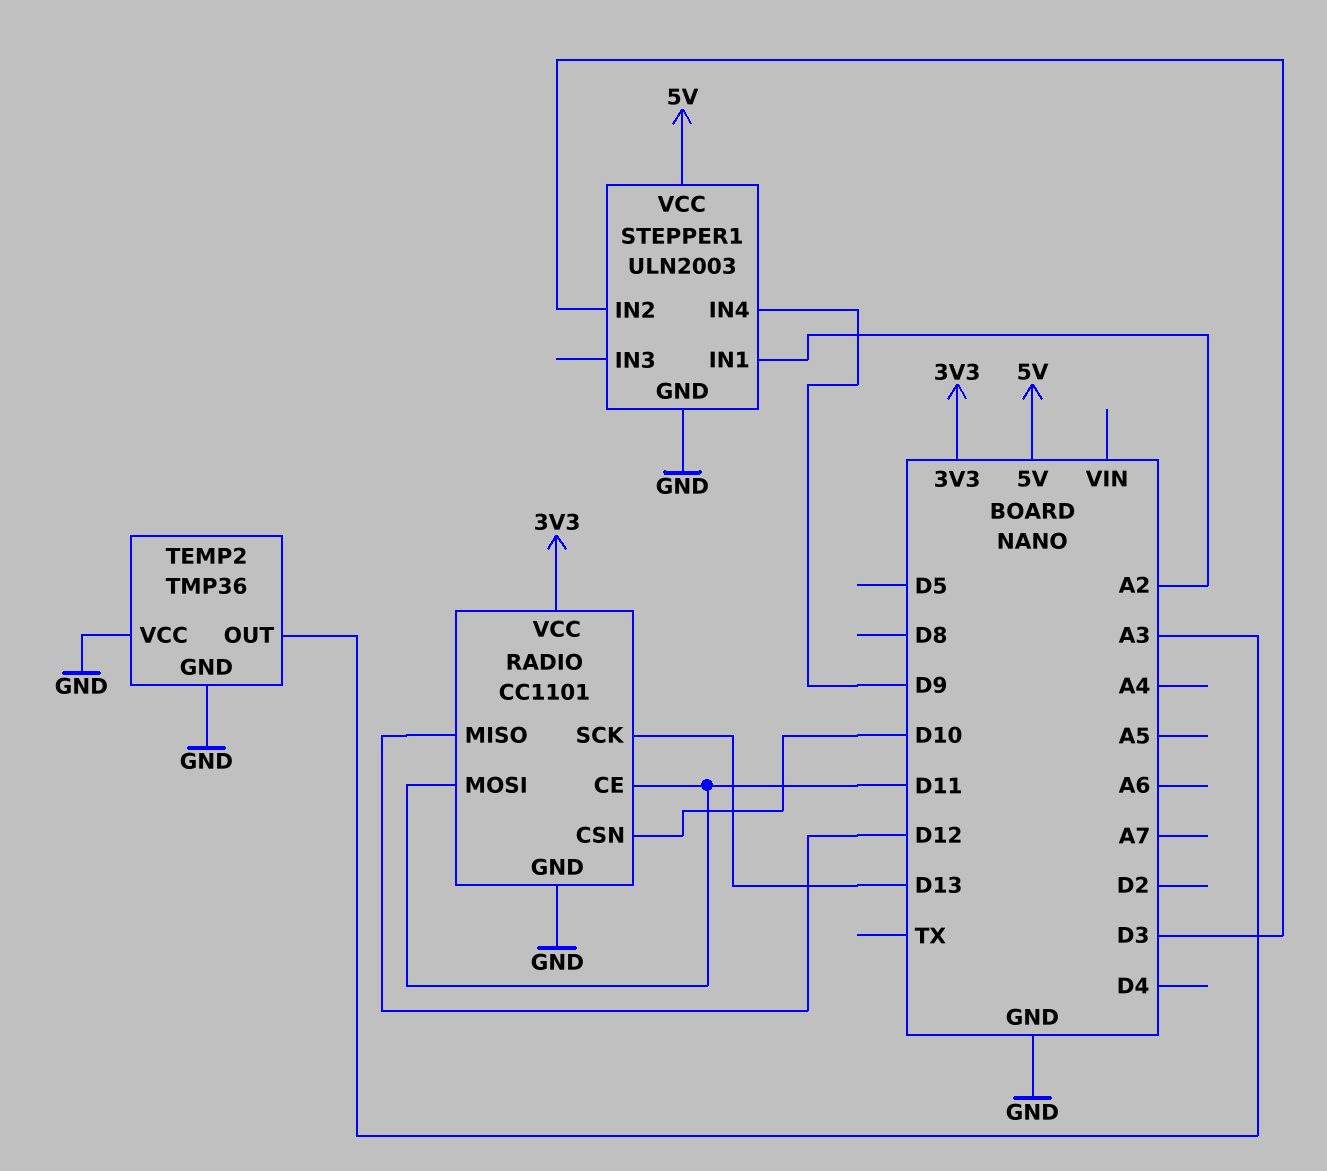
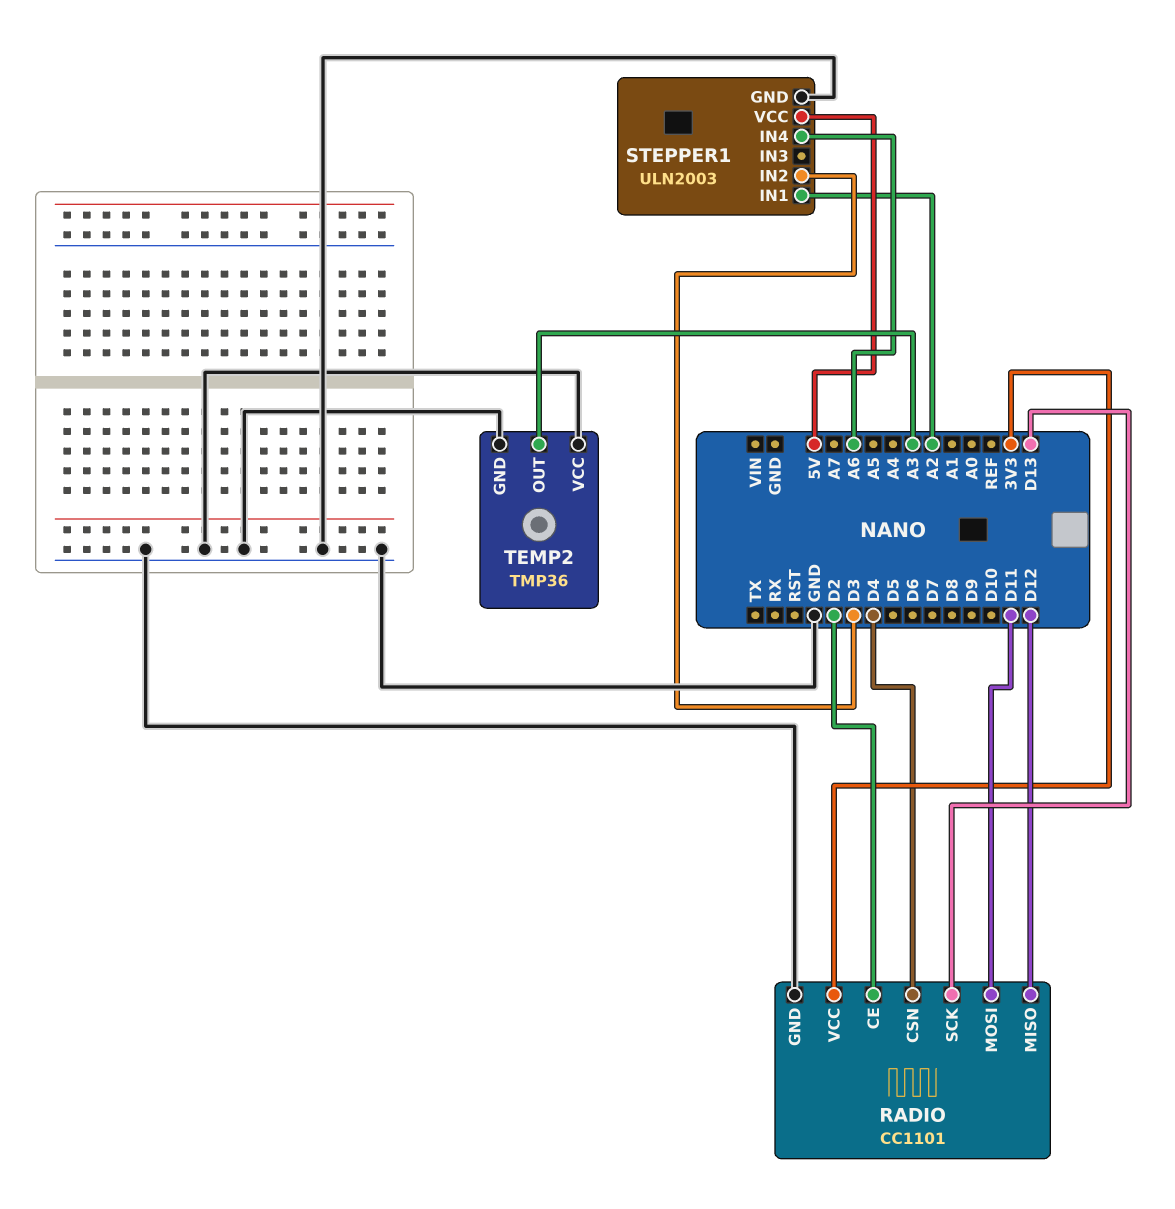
RADIO pin CE: D11 -> D2
RADIO pin CSN: D10 -> D4
STEPPER1 pin IN4: D9 -> A6

